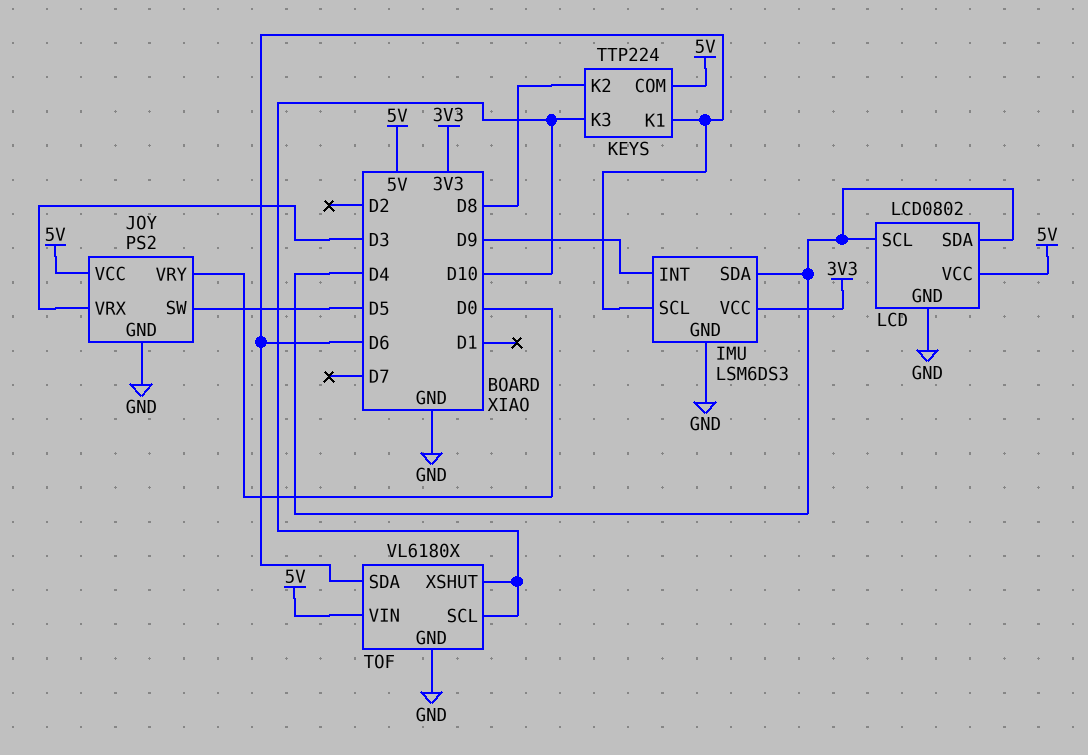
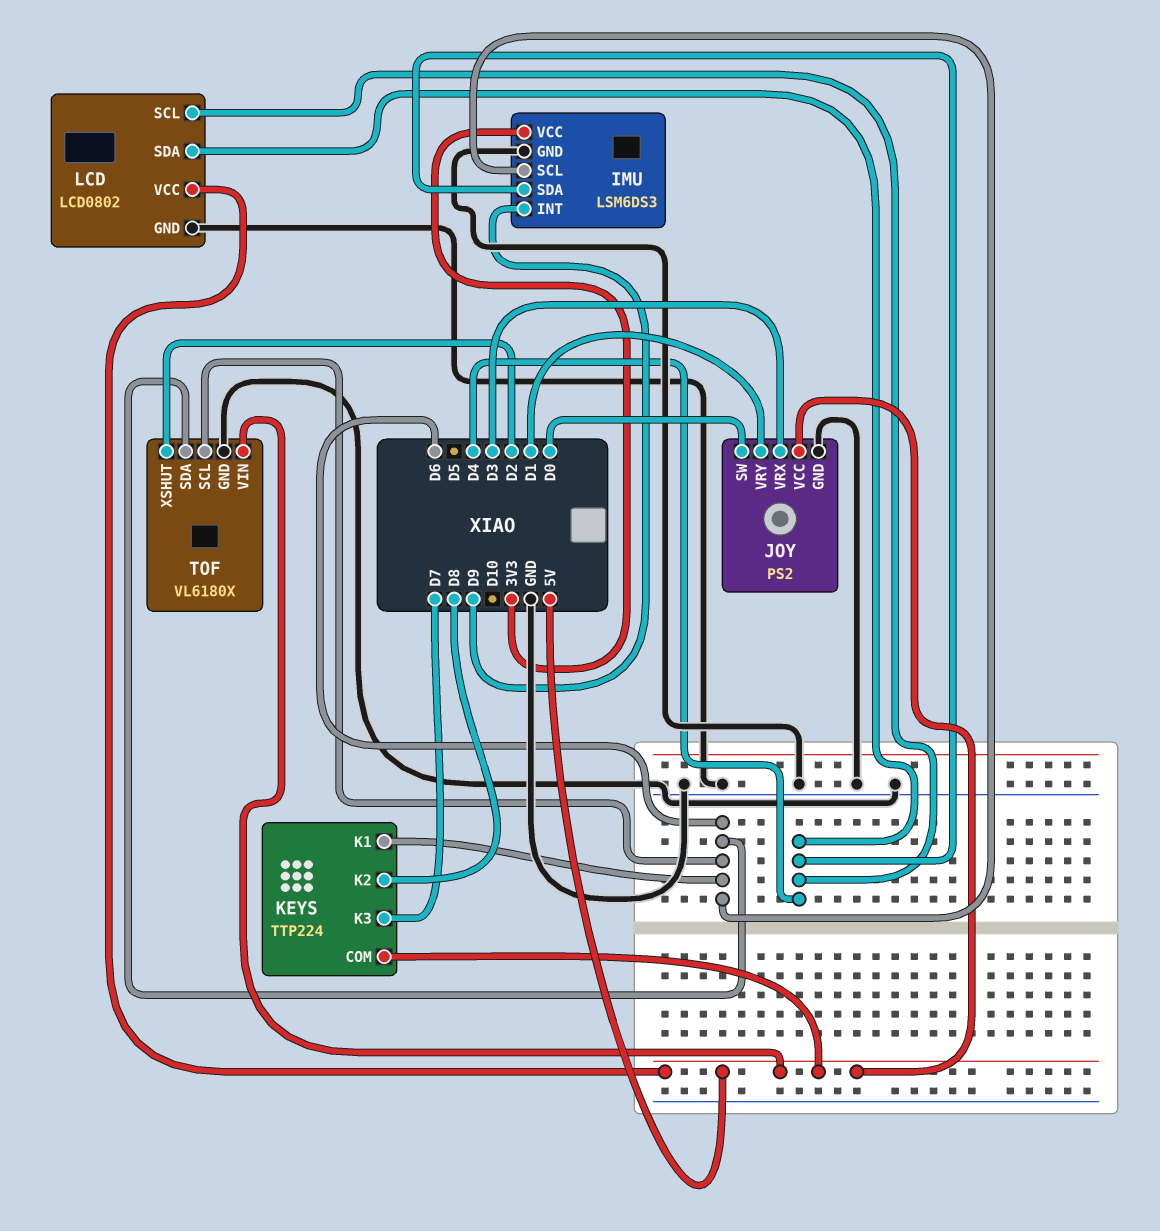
JOY pin SW: D5 -> D0
JOY pin VRY: D0 -> D1
KEYS pin K3: D10 -> D7
TOF pin SCL: D10 -> D6
TOF pin XSHUT: D10 -> D2

